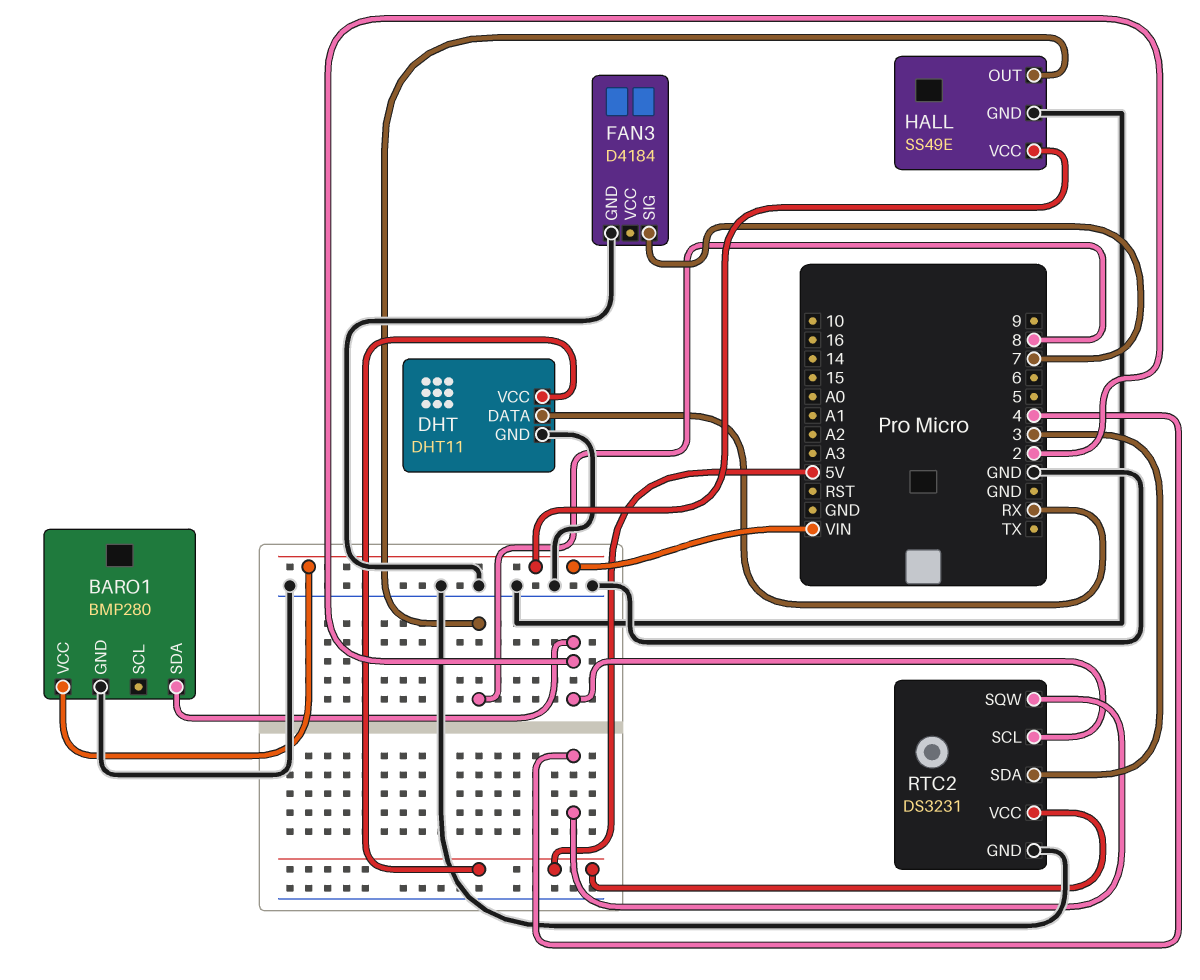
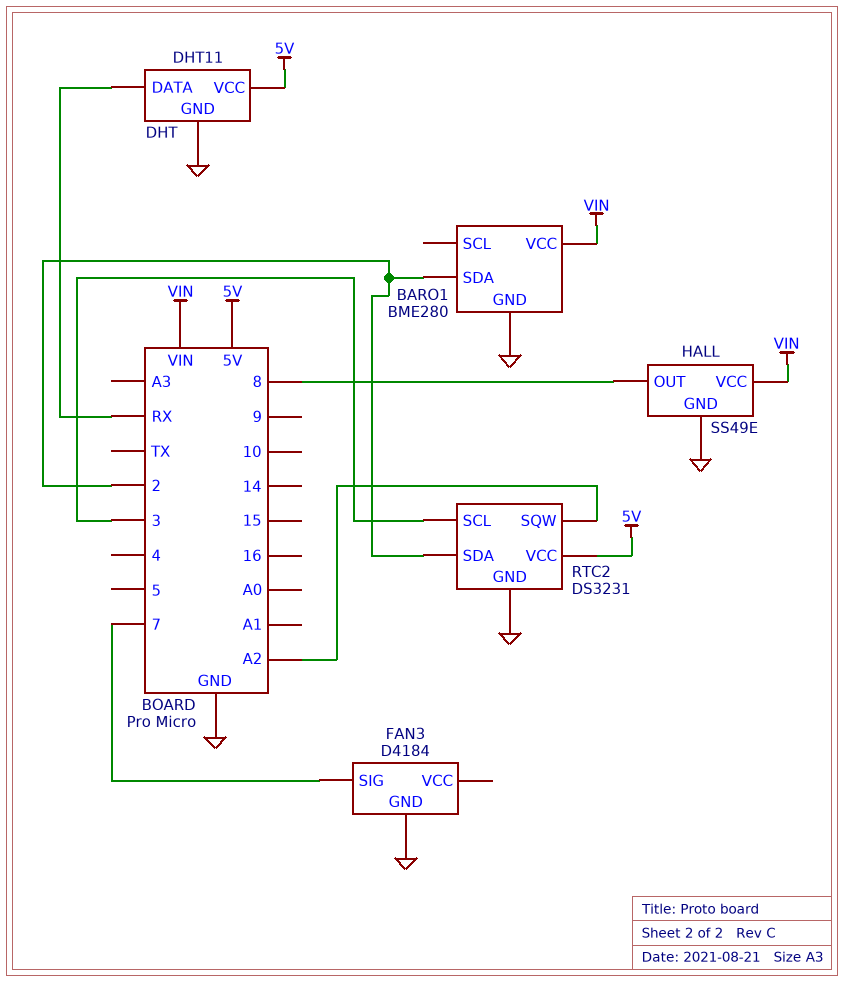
BARO1: BMP280 -> BME280
RTC2 pin SCL: 2 -> 3
RTC2 pin SDA: 3 -> 2
RTC2 pin SQW: 4 -> A2

